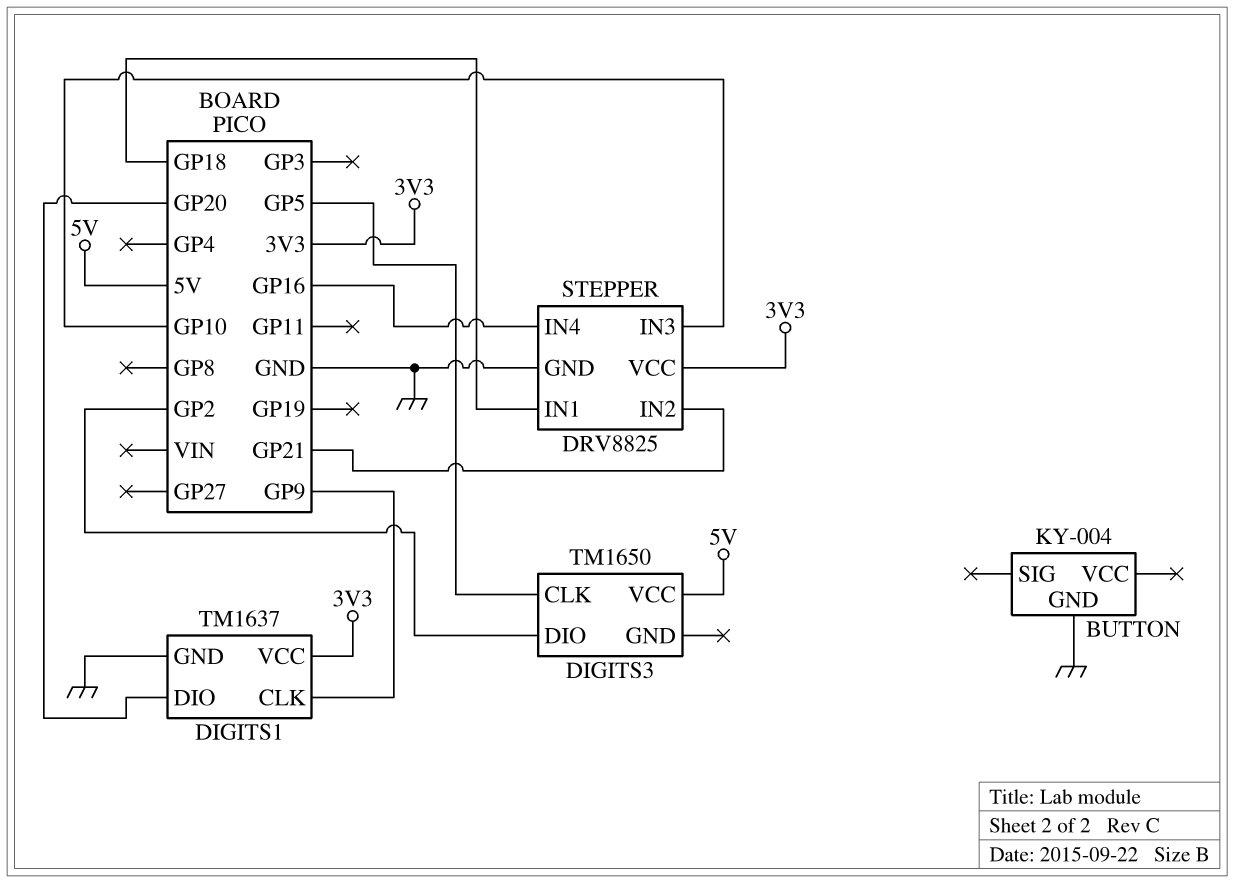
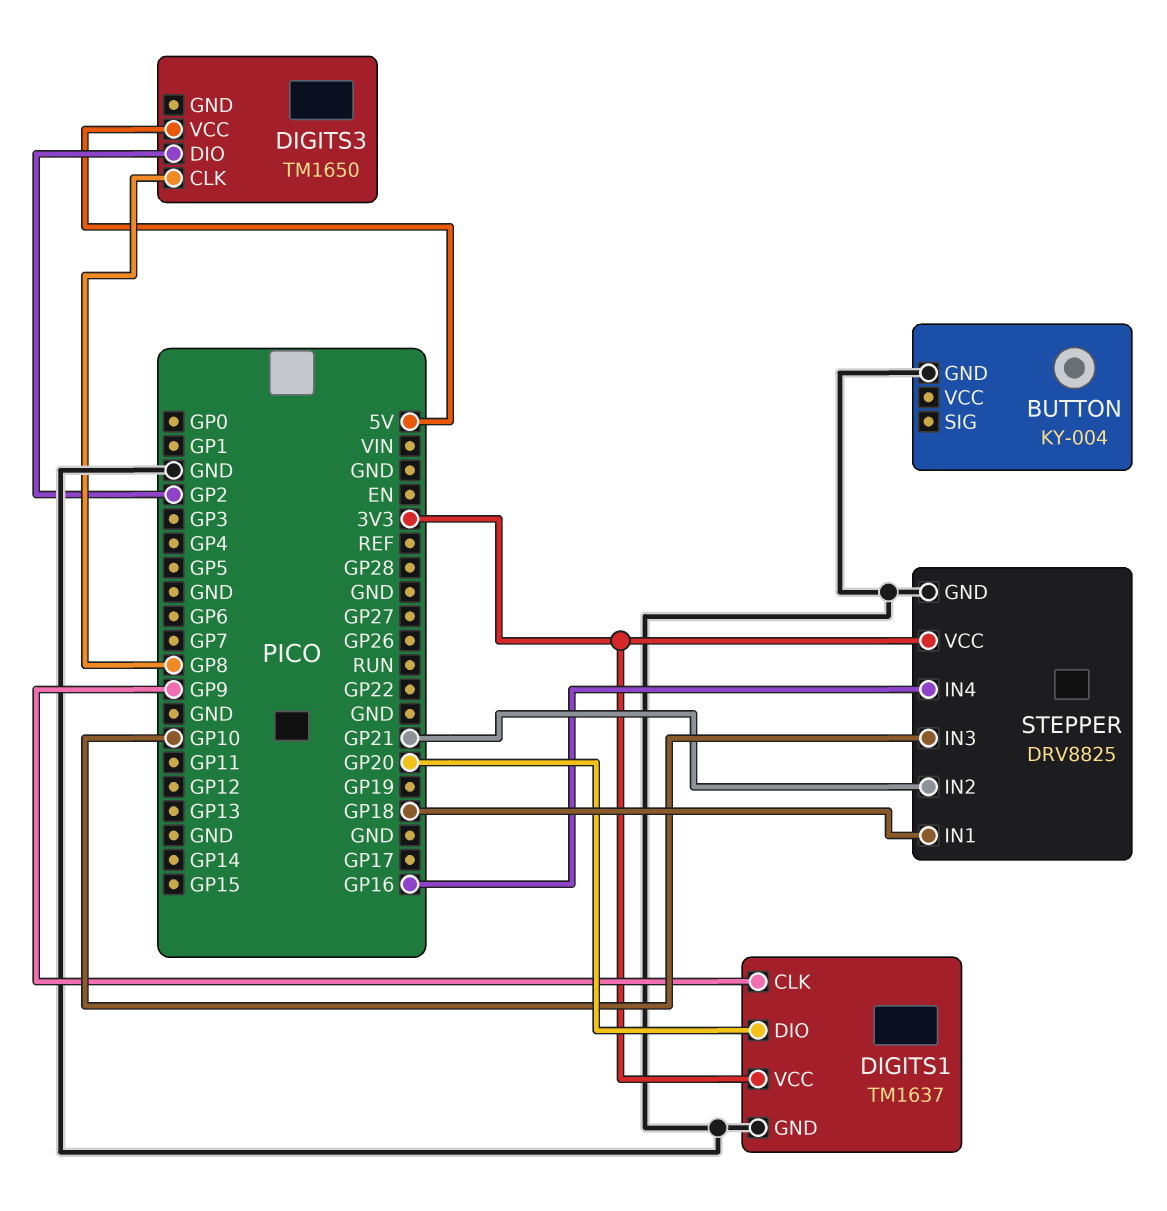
DIGITS3 pin CLK: GP5 -> GP8

